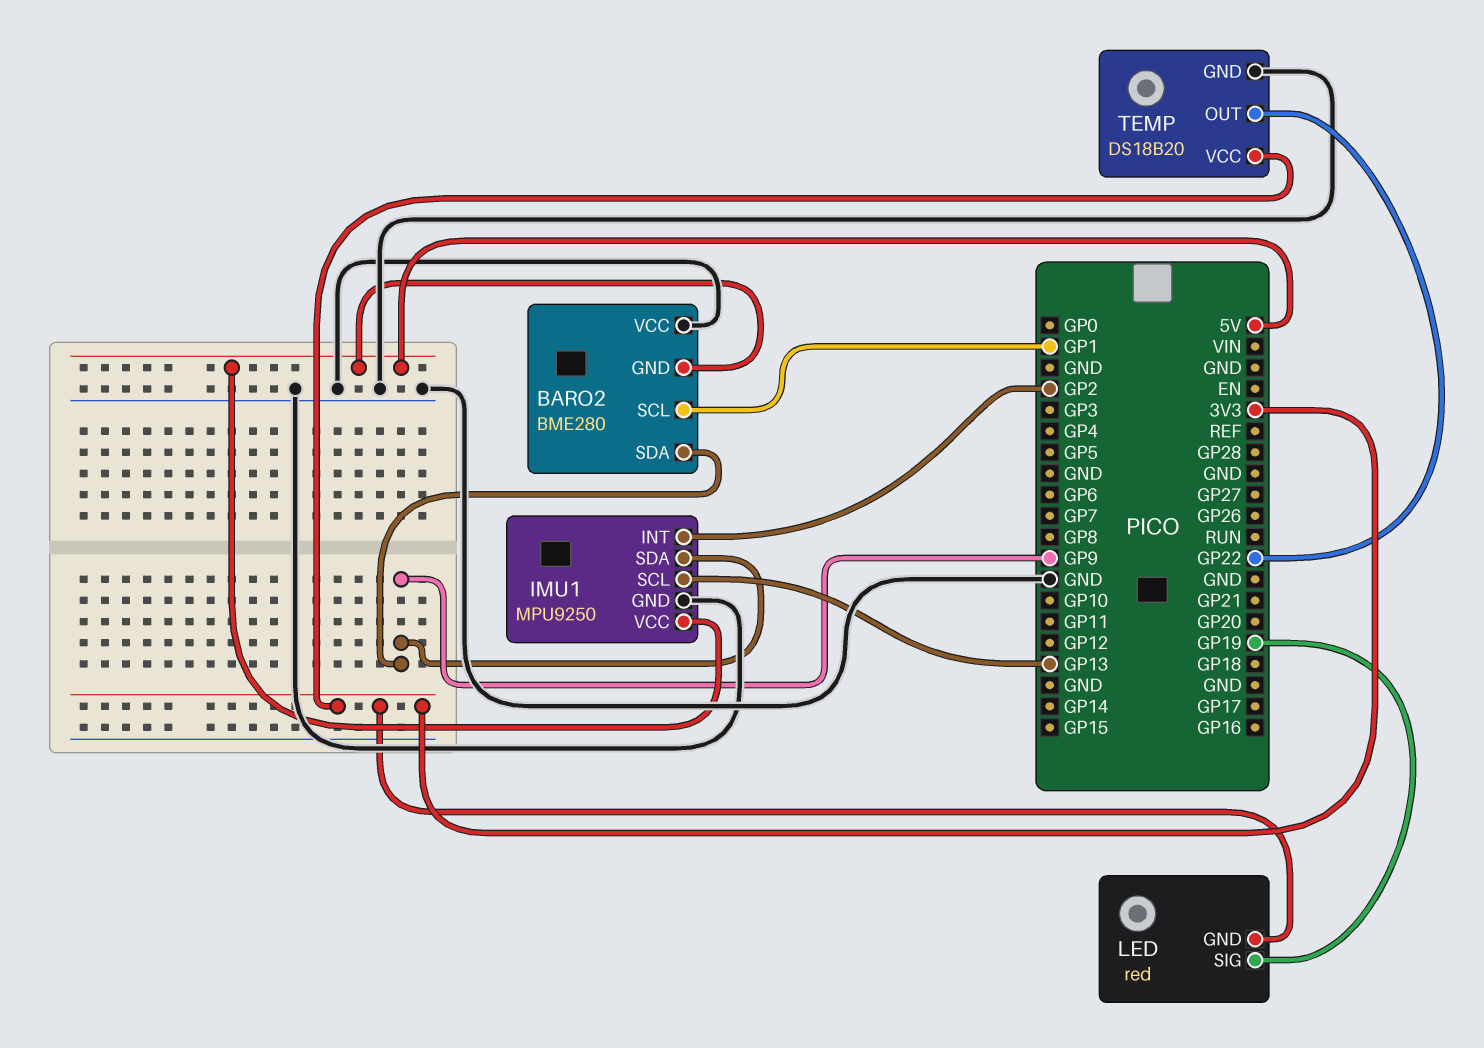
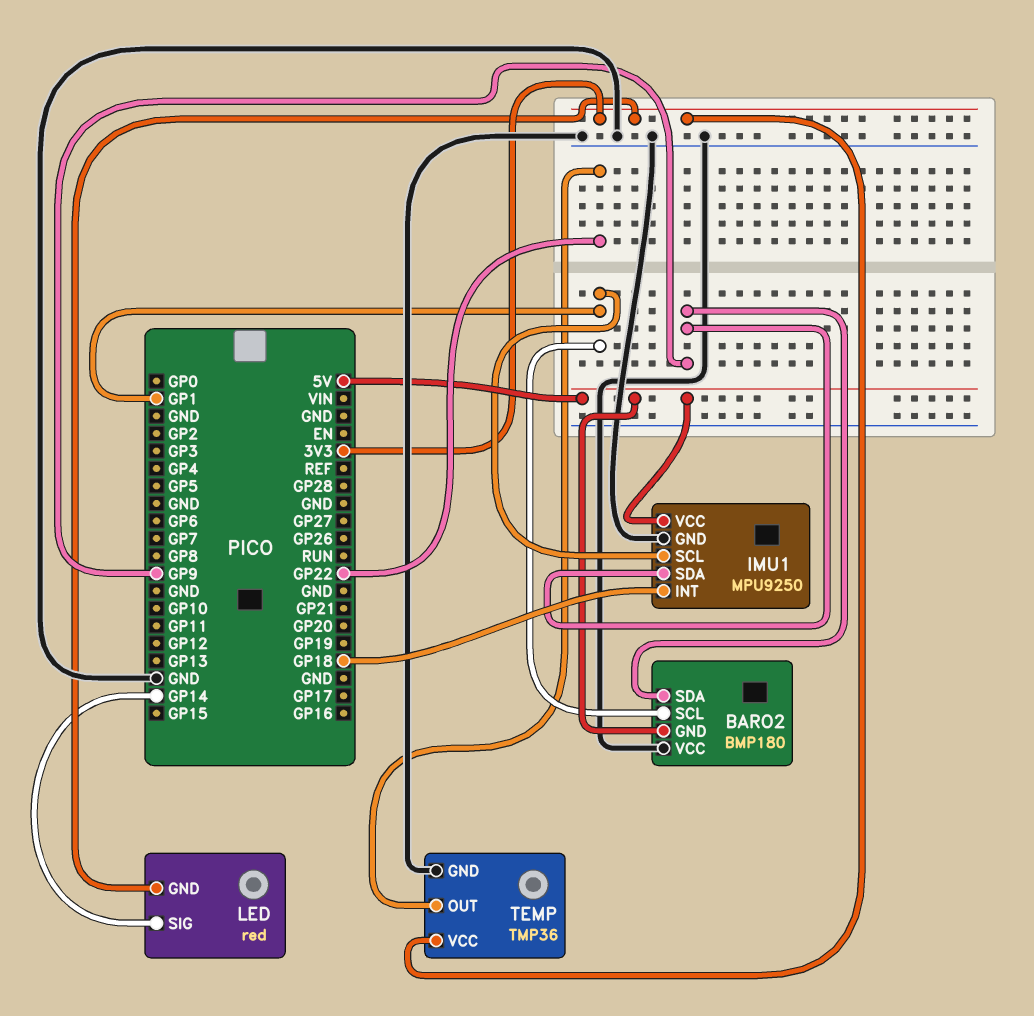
BARO2: BME280 -> BMP180
IMU1 pin INT: GP2 -> GP18
IMU1 pin SCL: GP13 -> GP1
LED pin SIG: GP19 -> GP14
TEMP: DS18B20 -> TMP36

